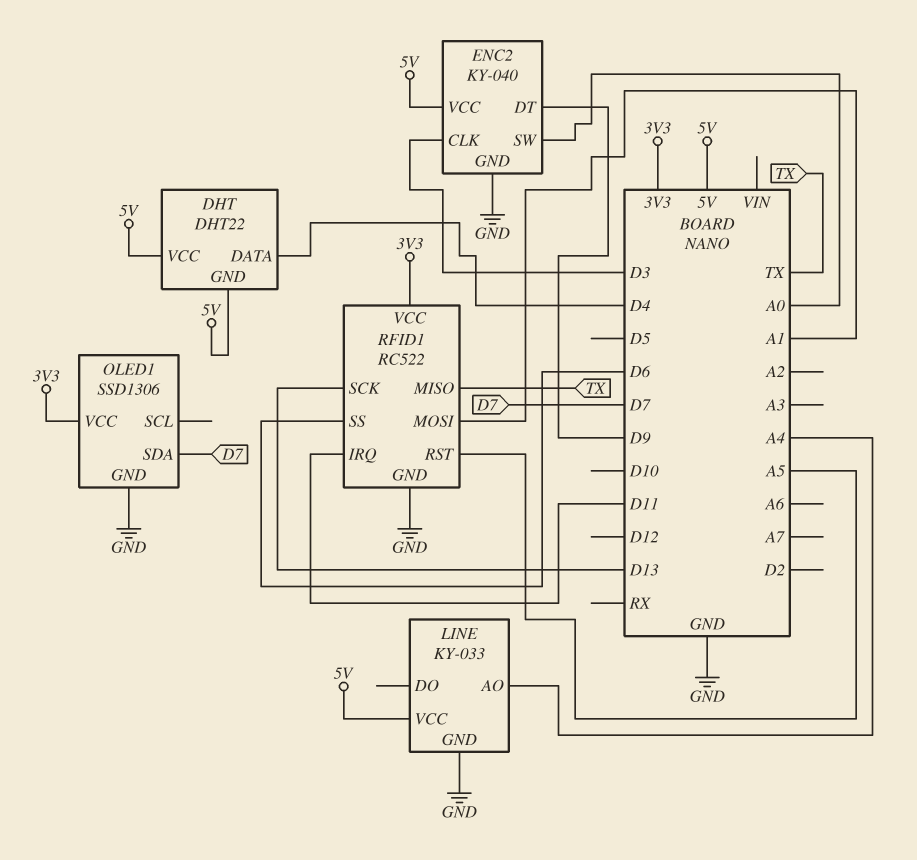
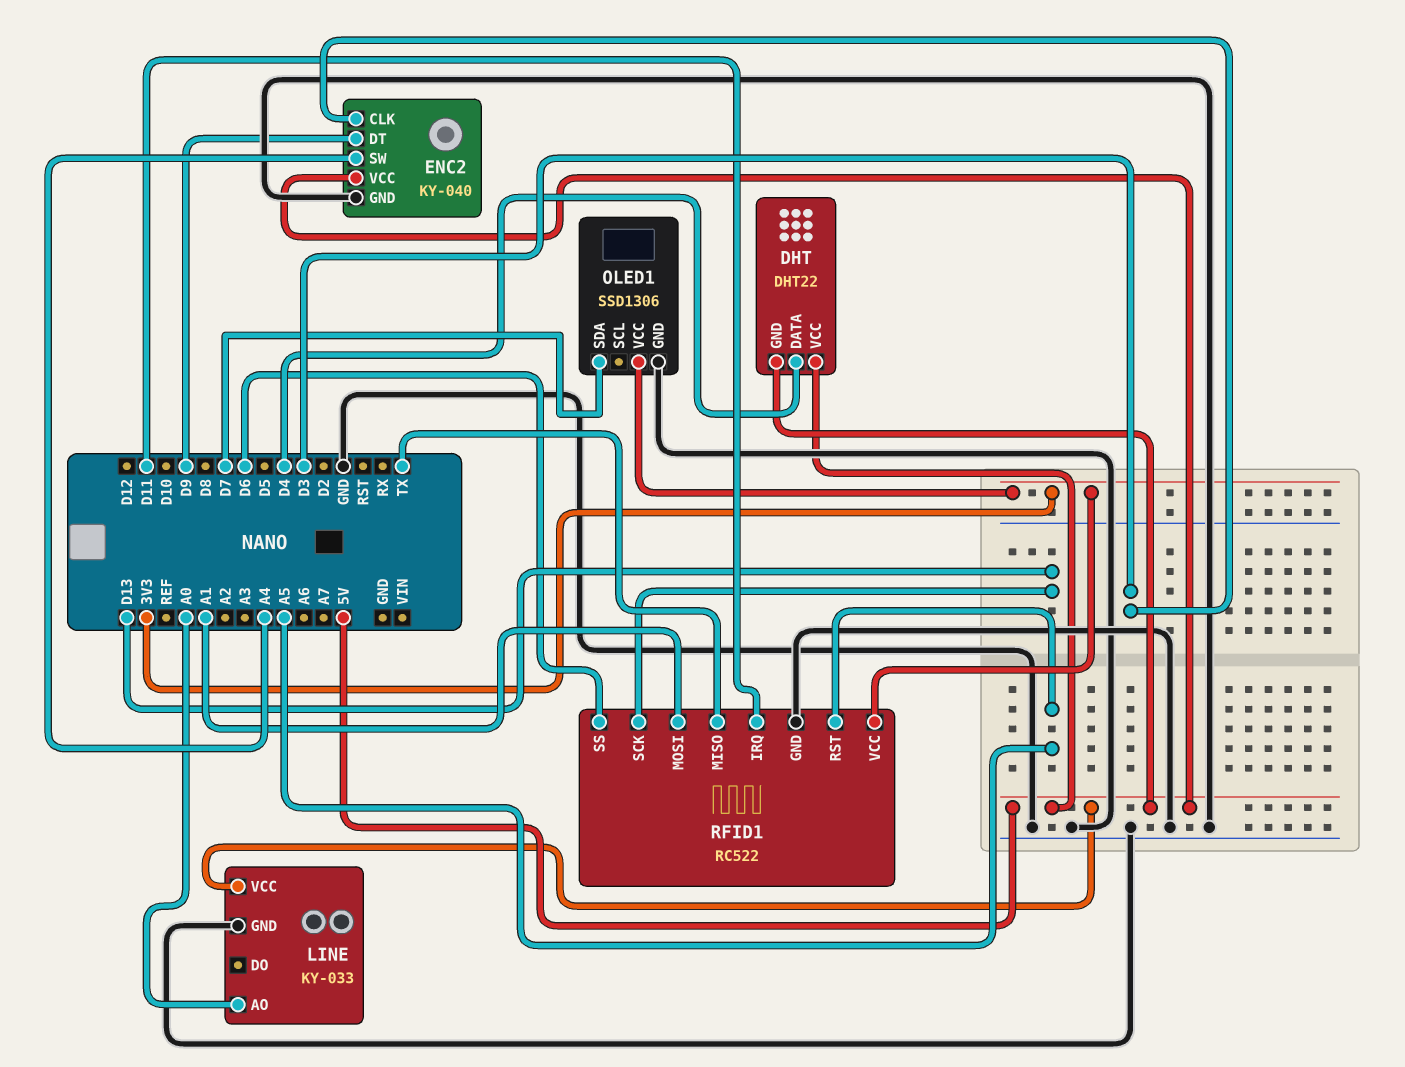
ENC2 pin SW: A0 -> A4
LINE pin AO: A4 -> A0

